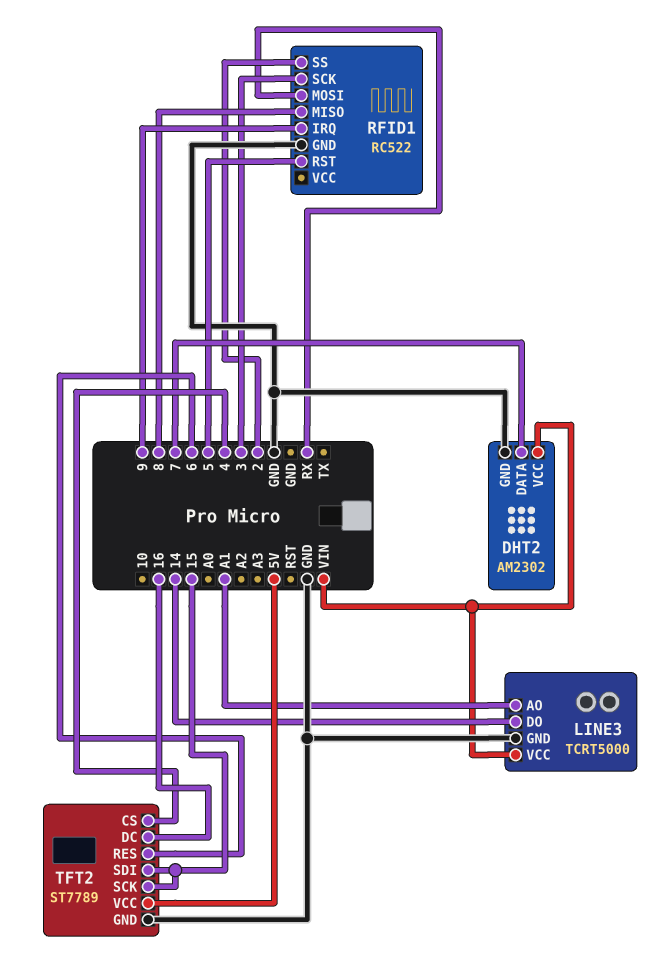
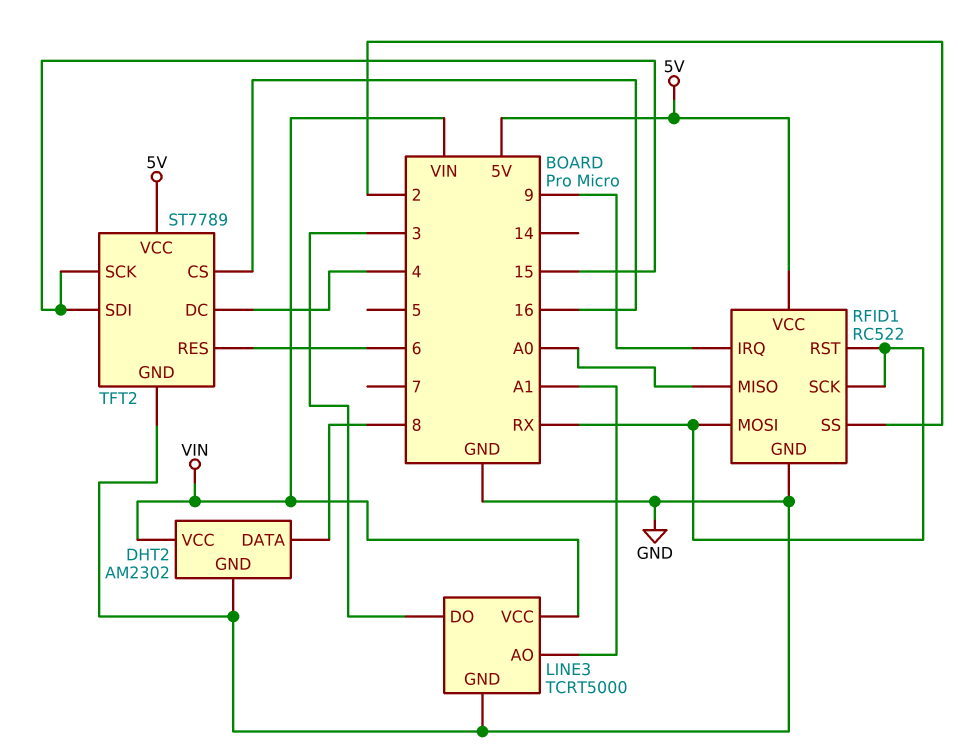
DHT2 pin DATA: 7 -> 8
LINE3 pin DO: 14 -> 3
RFID1 pin MISO: 8 -> A0
RFID1 pin RST: 5 -> RX
RFID1 pin SCK: 3 -> RX
RFID1 pin VCC: none -> 5V
TFT2 pin CS: 4 -> 16
TFT2 pin DC: 16 -> 4

